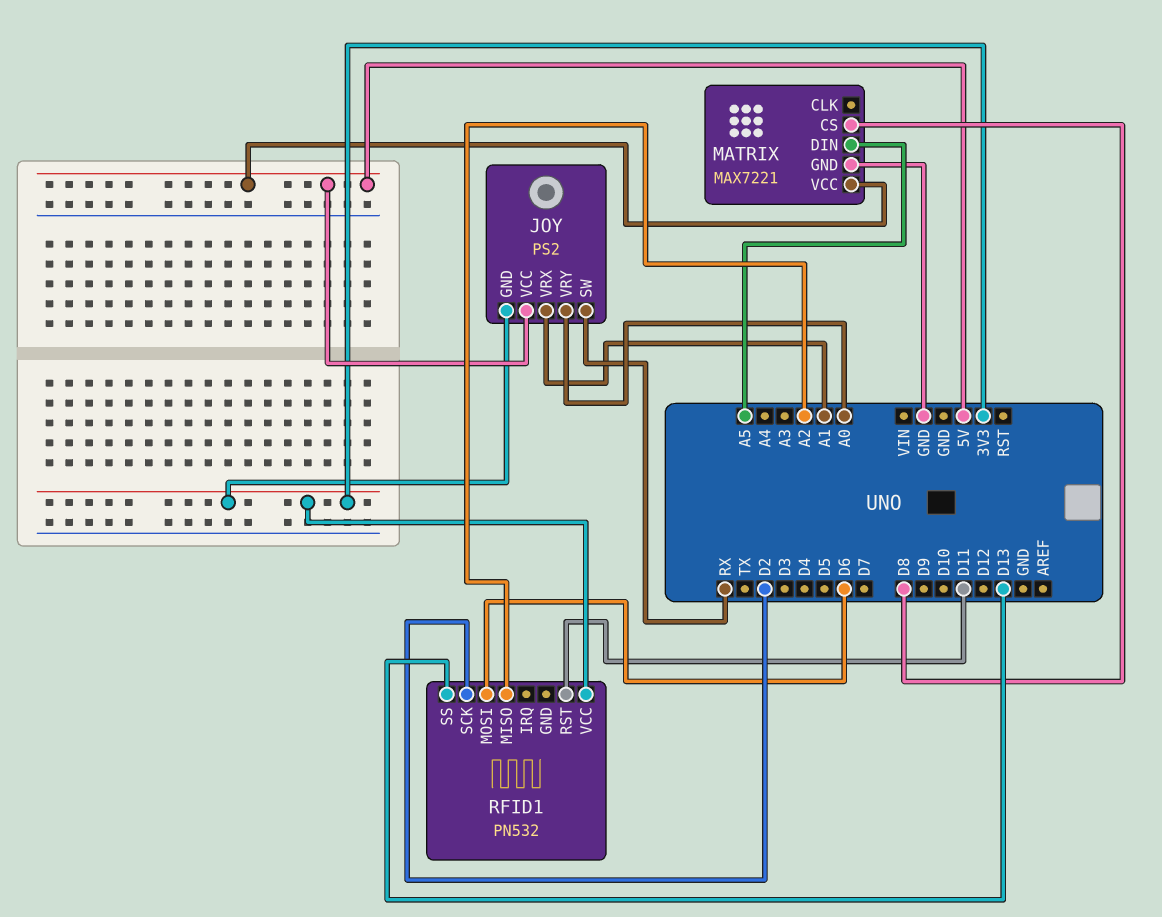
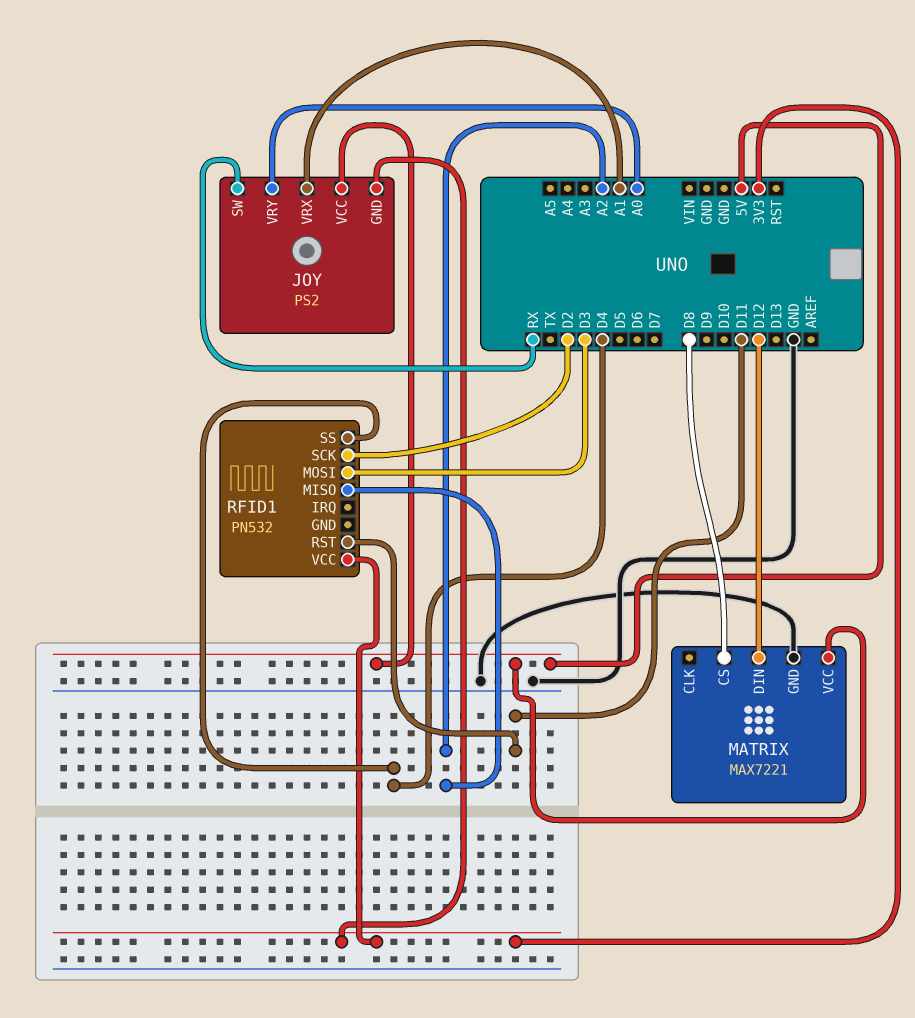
MATRIX pin DIN: A5 -> D12
RFID1 pin MOSI: D6 -> D3
RFID1 pin SS: D13 -> D4

